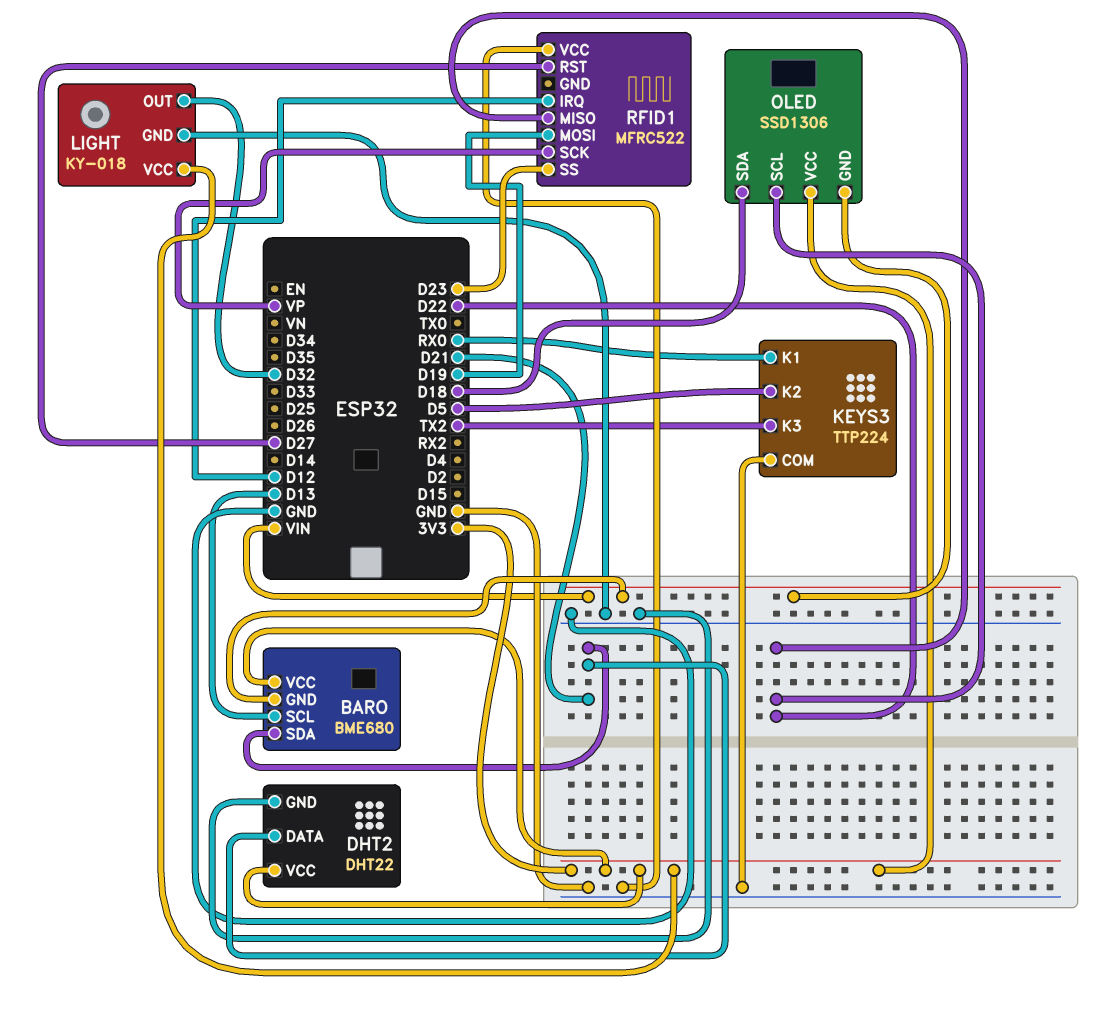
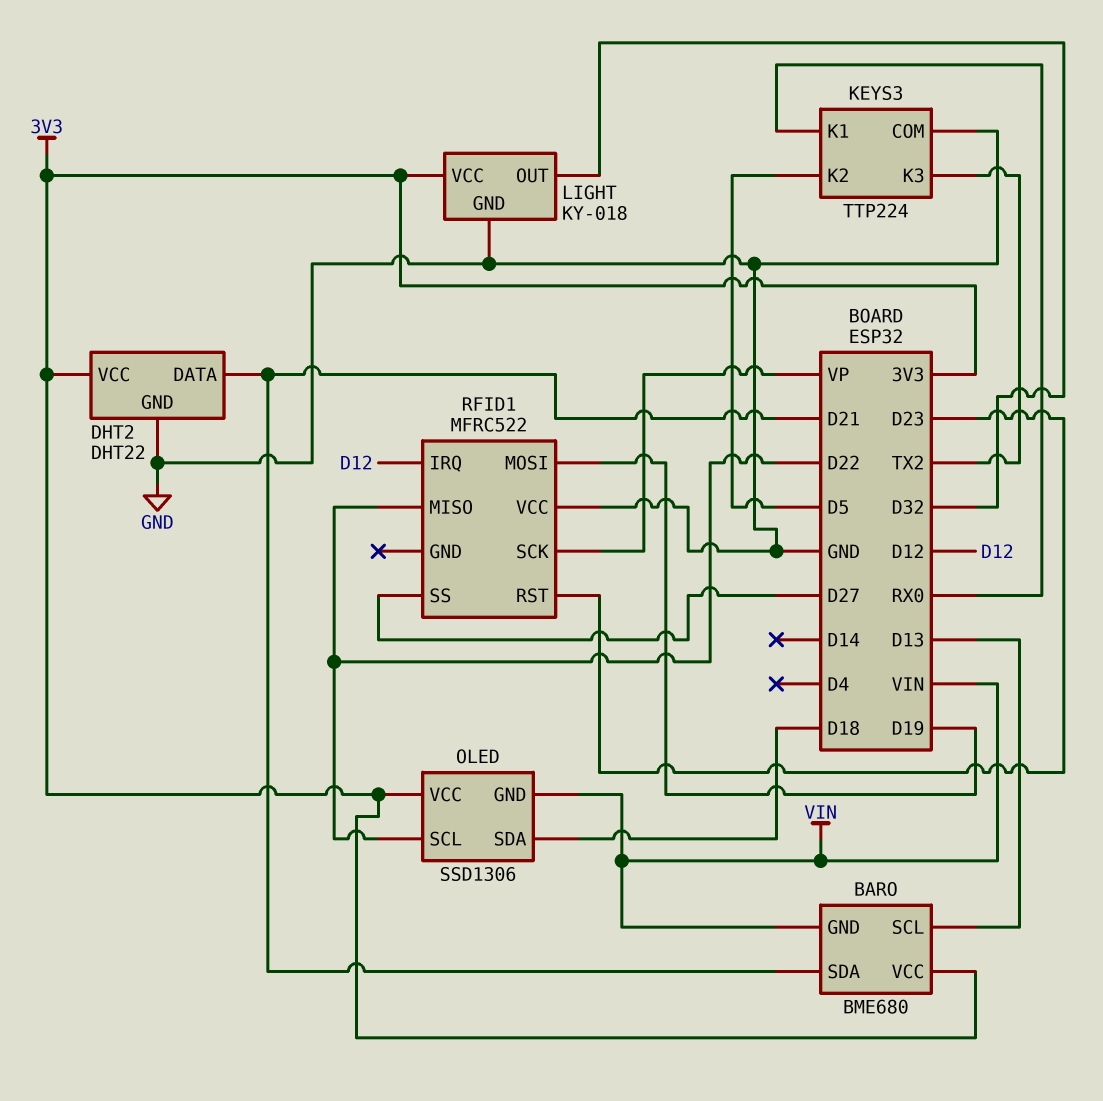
RFID1 pin RST: D27 -> D23
RFID1 pin SS: D23 -> D27

